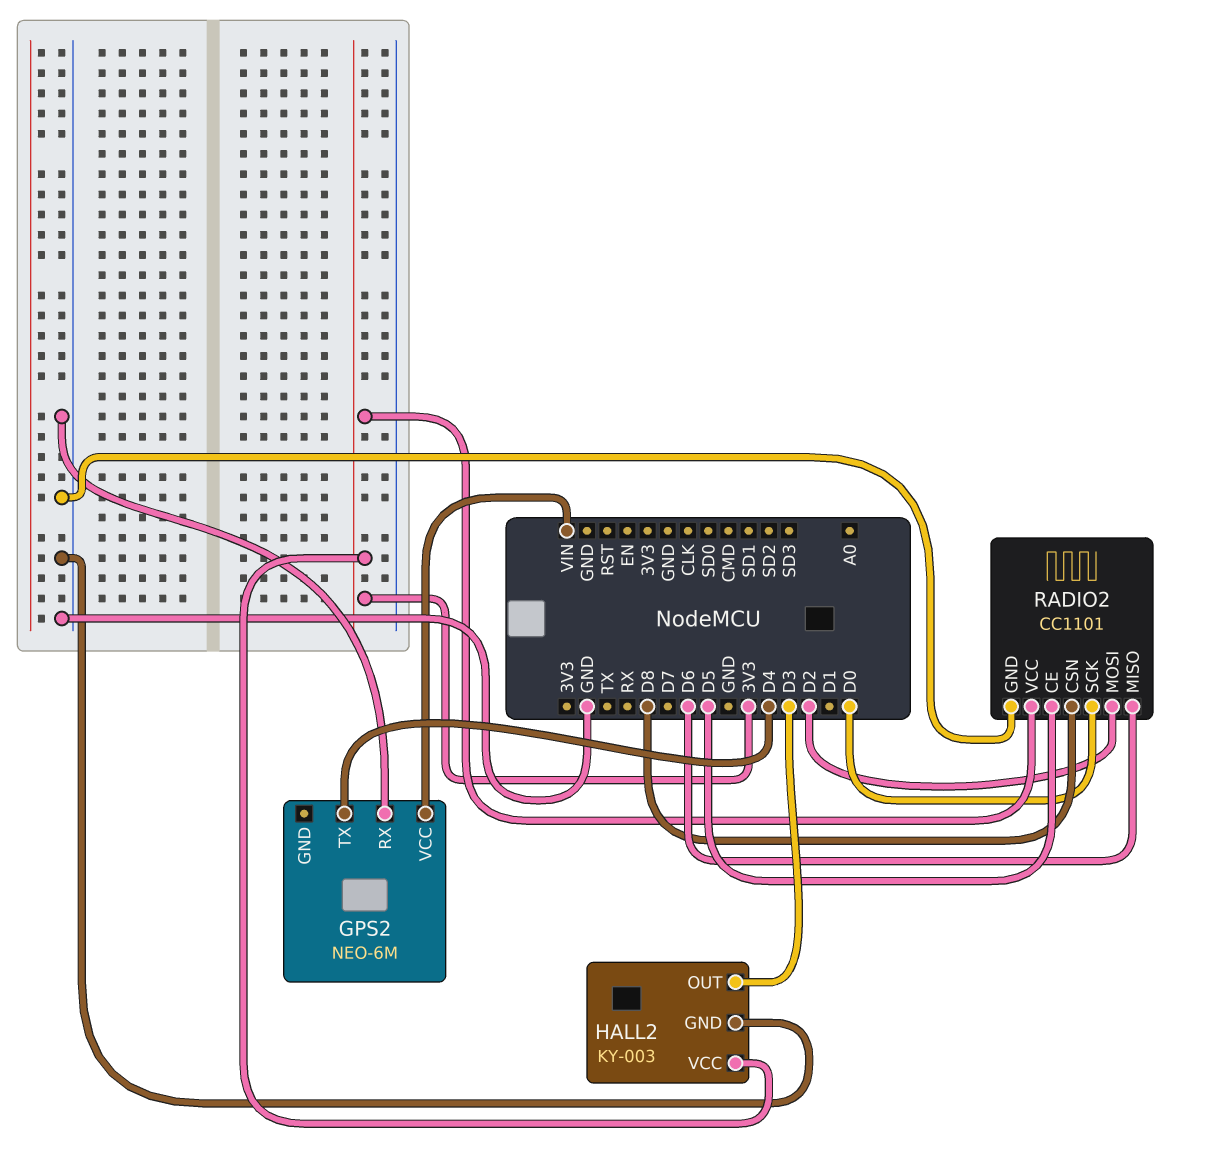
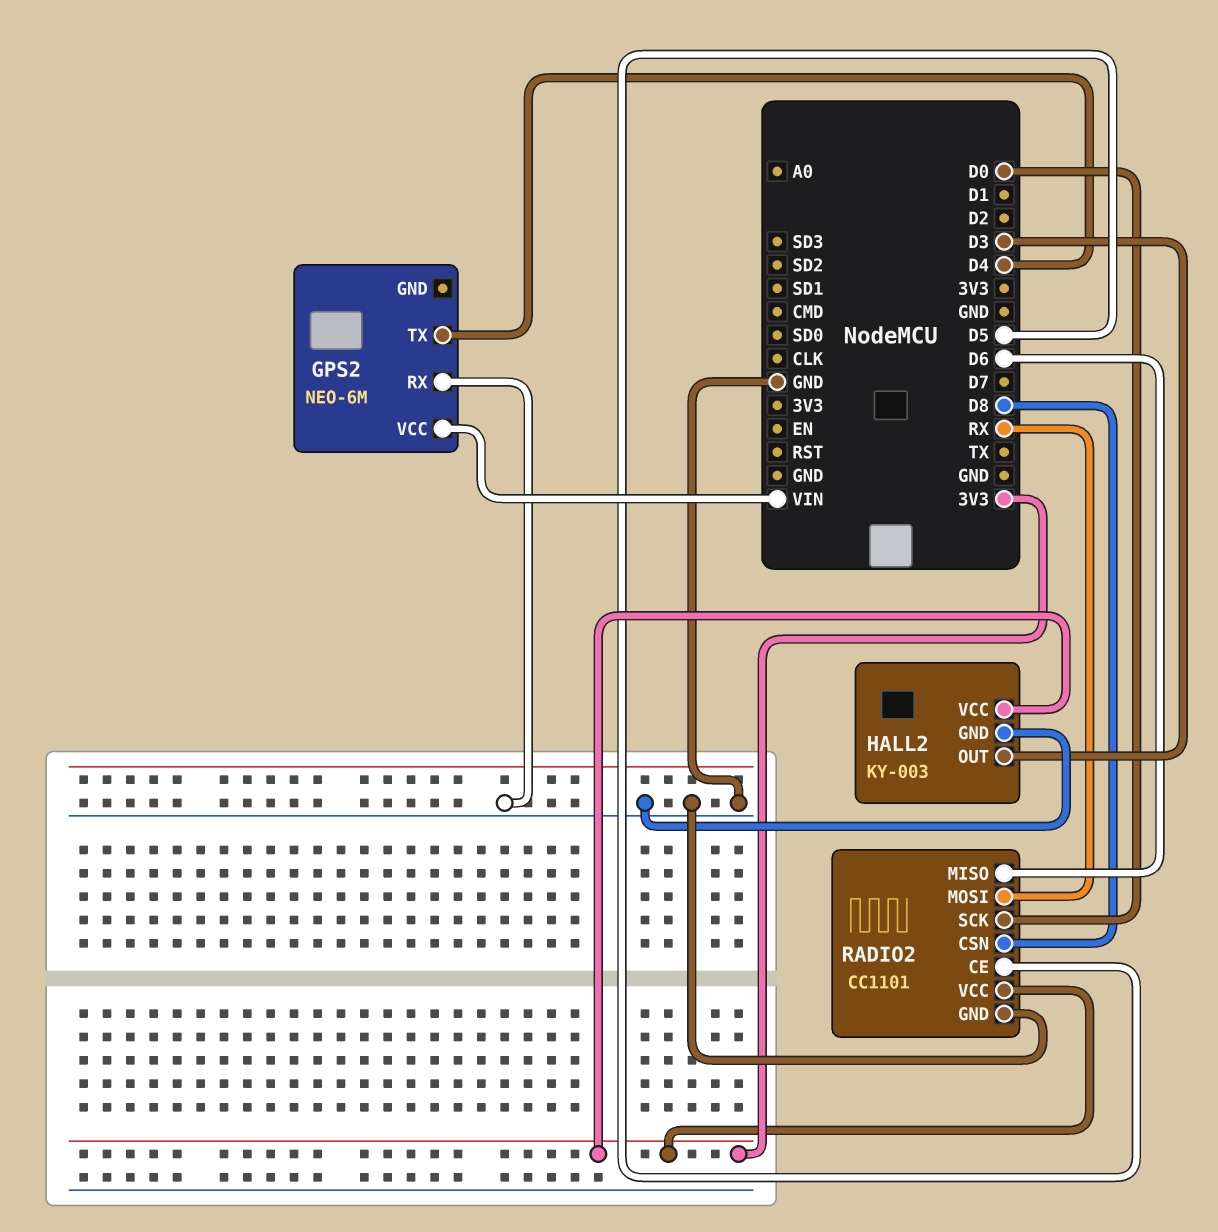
RADIO2 pin MOSI: D2 -> RX

